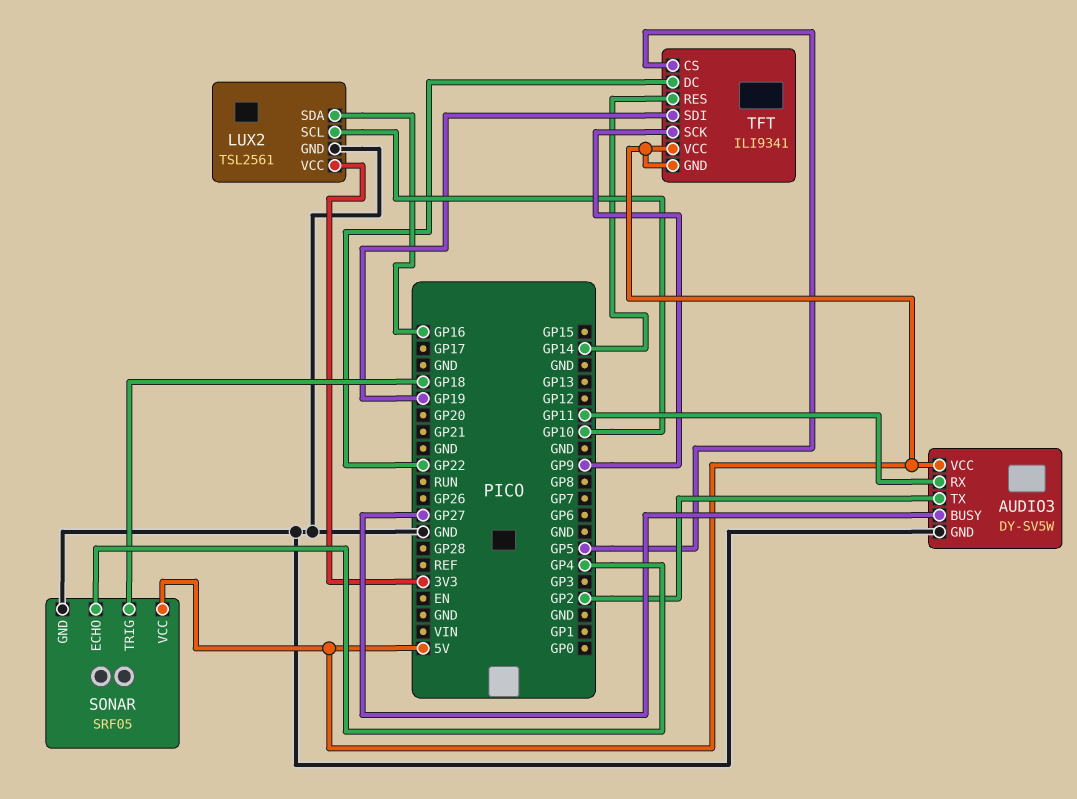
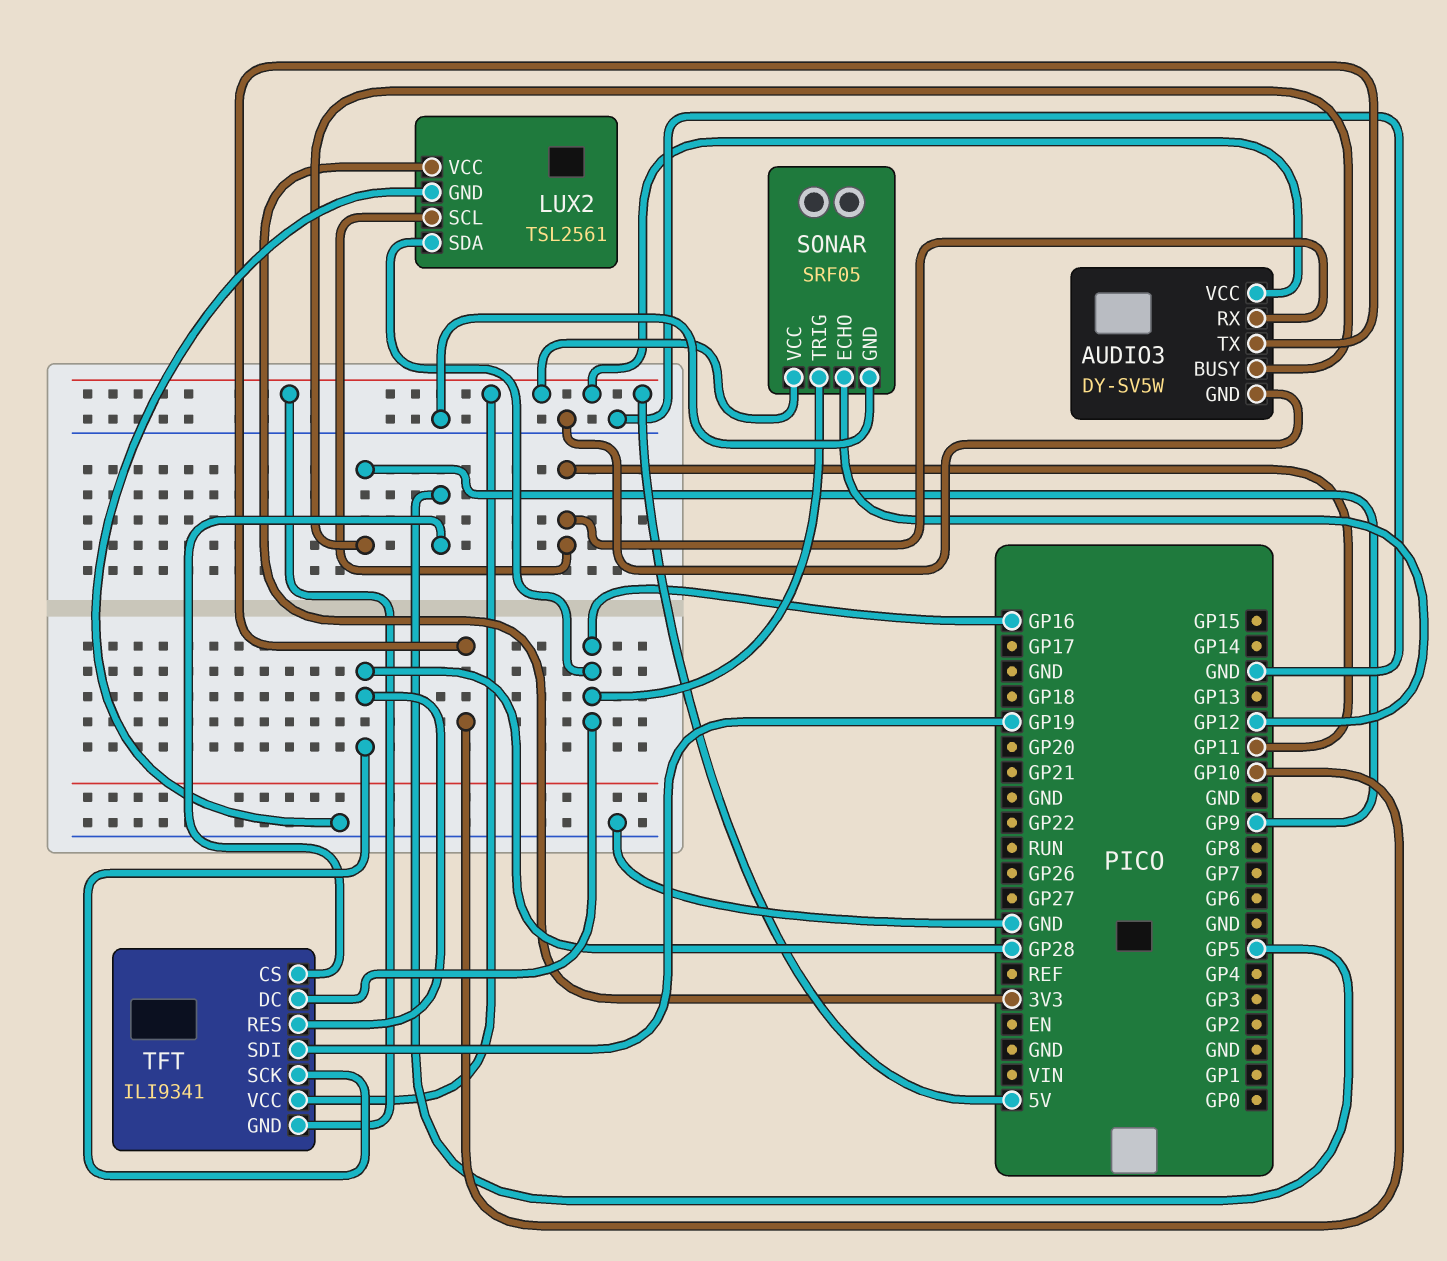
AUDIO3 pin BUSY: GP27 -> GP9
AUDIO3 pin TX: GP2 -> GP10
LUX2 pin SCL: GP10 -> GP11
SONAR pin ECHO: GP4 -> GP12
SONAR pin TRIG: GP18 -> GP16
TFT pin DC: GP22 -> GP16
TFT pin RES: GP14 -> GP28
TFT pin SCK: GP9 -> GP28

